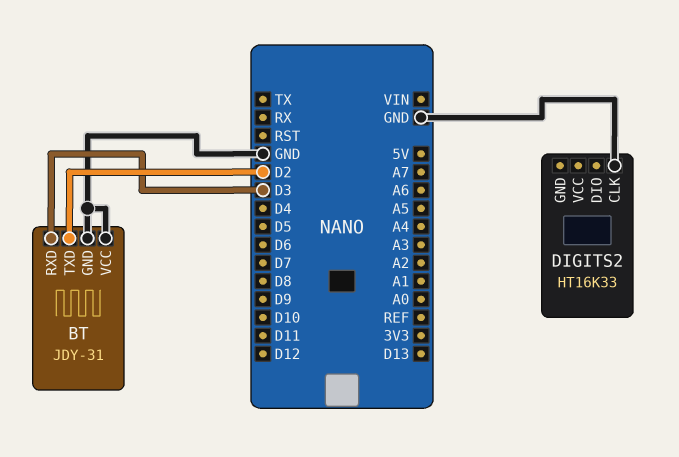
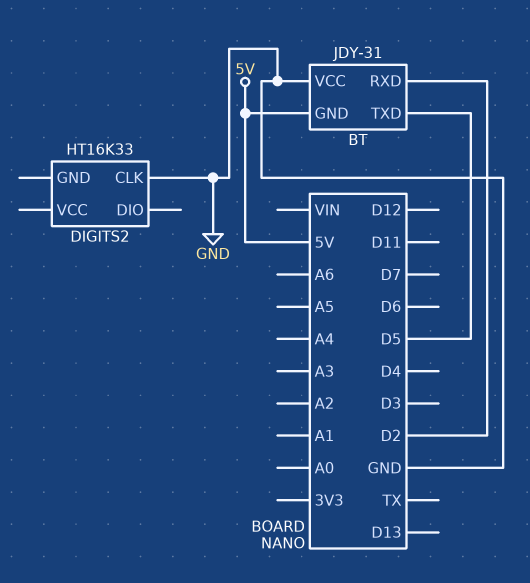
BT pin GND: GND -> 5V
BT pin RXD: D3 -> D2
BT pin TXD: D2 -> D5

